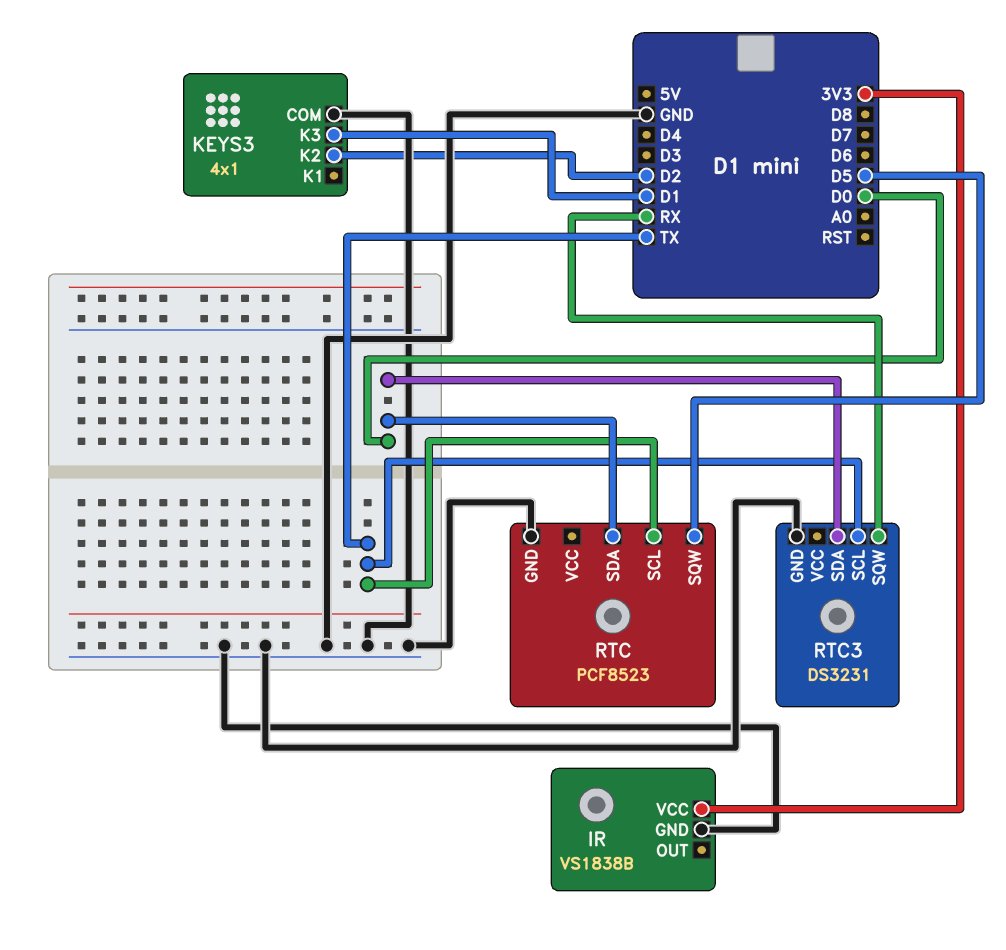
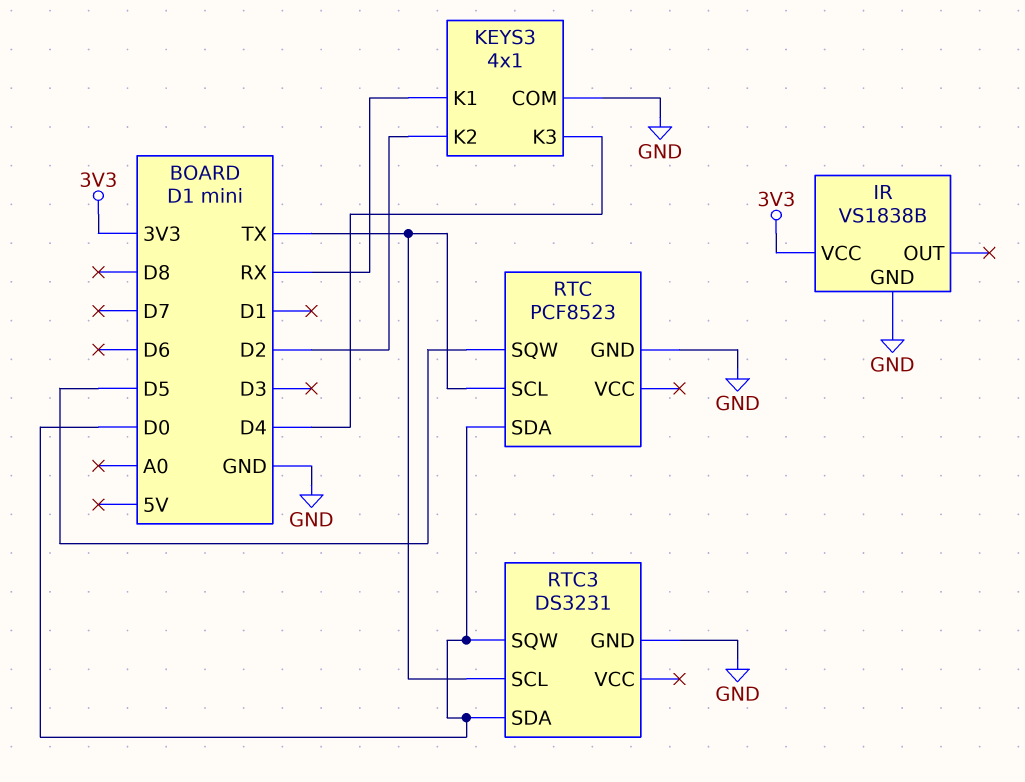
KEYS3 pin K1: none -> RX
KEYS3 pin K3: D1 -> D4
RTC3 pin SQW: RX -> D0

